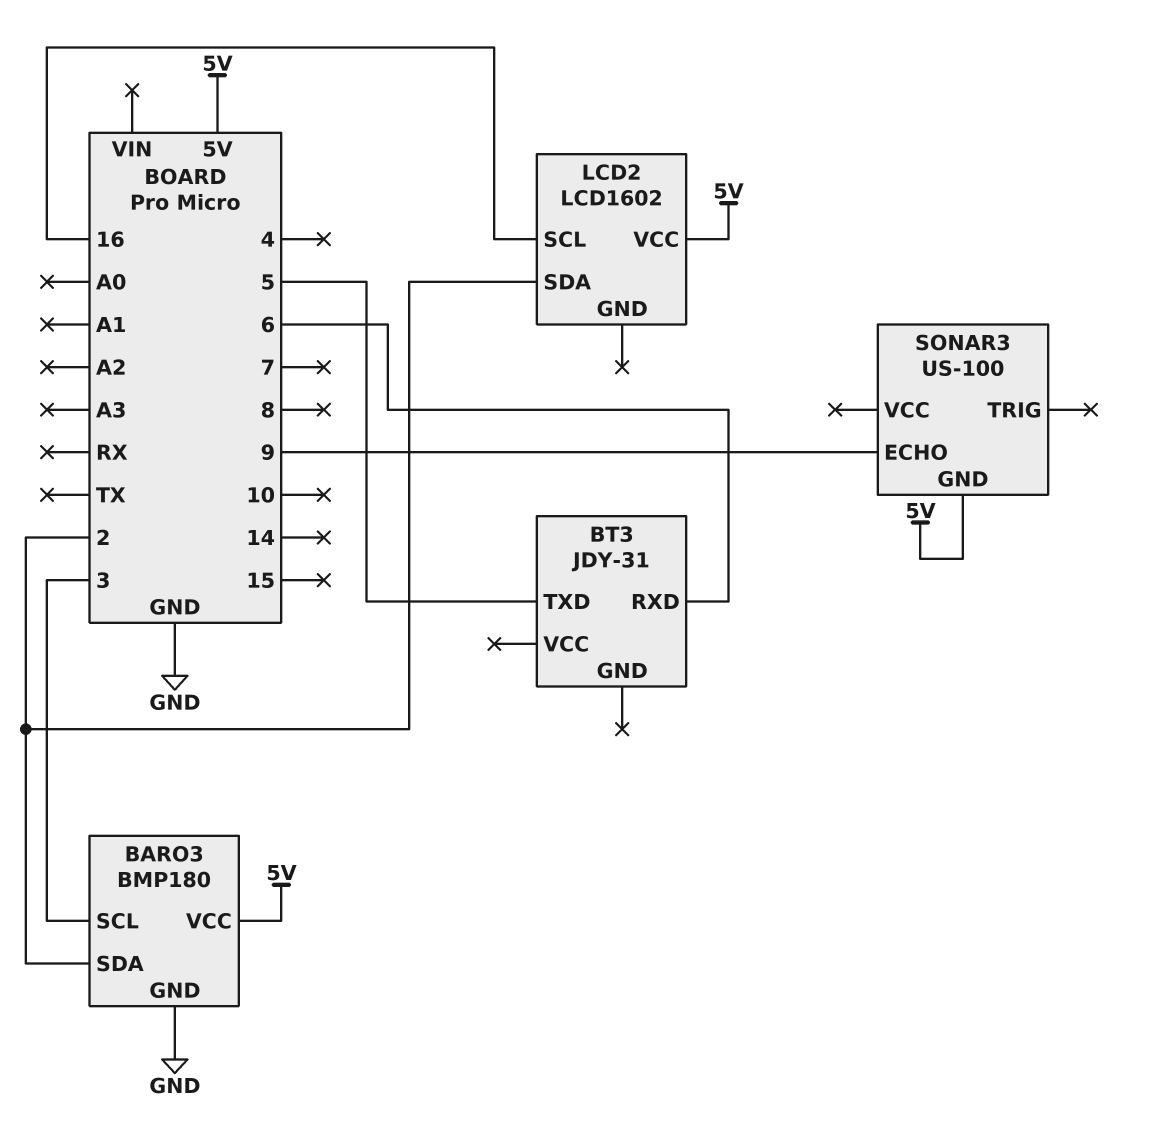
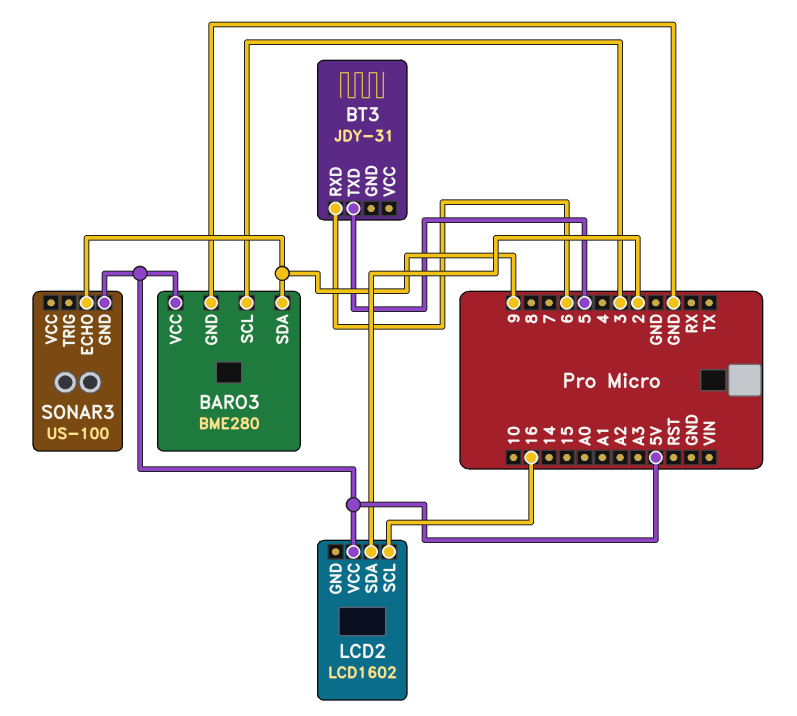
BARO3: BMP180 -> BME280
BARO3 pin SDA: 2 -> 9

